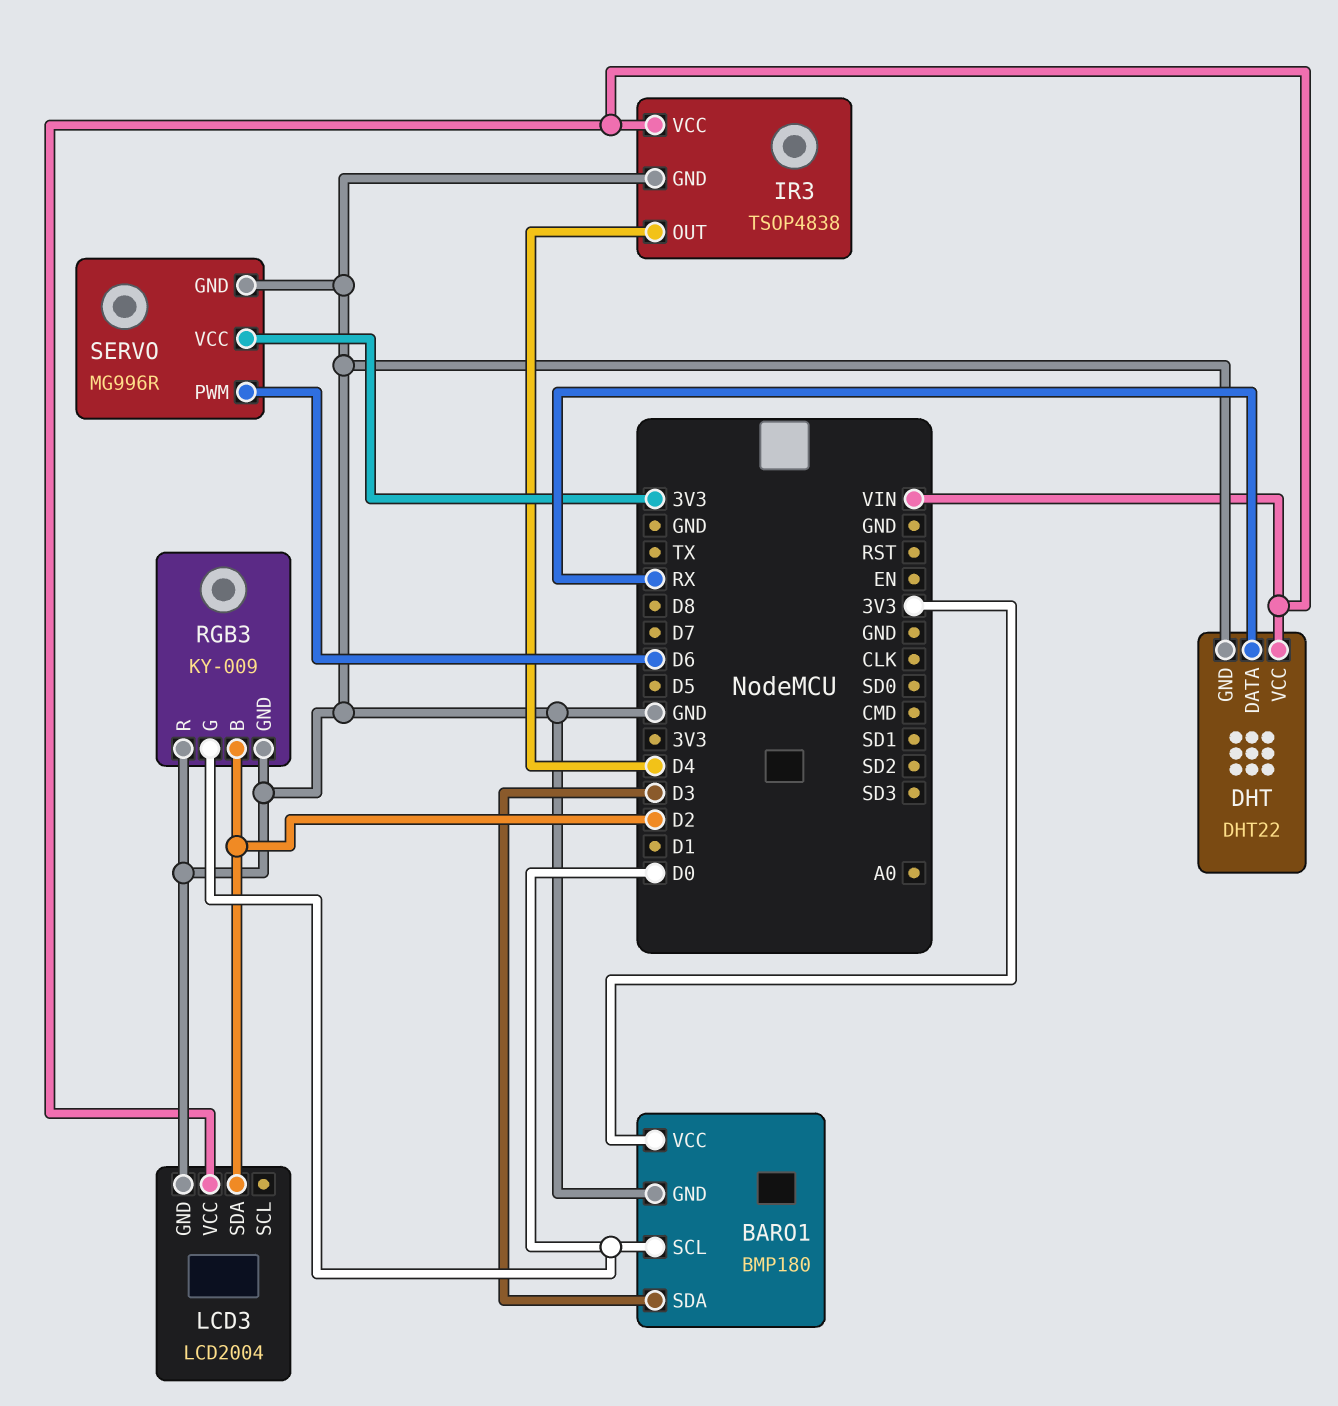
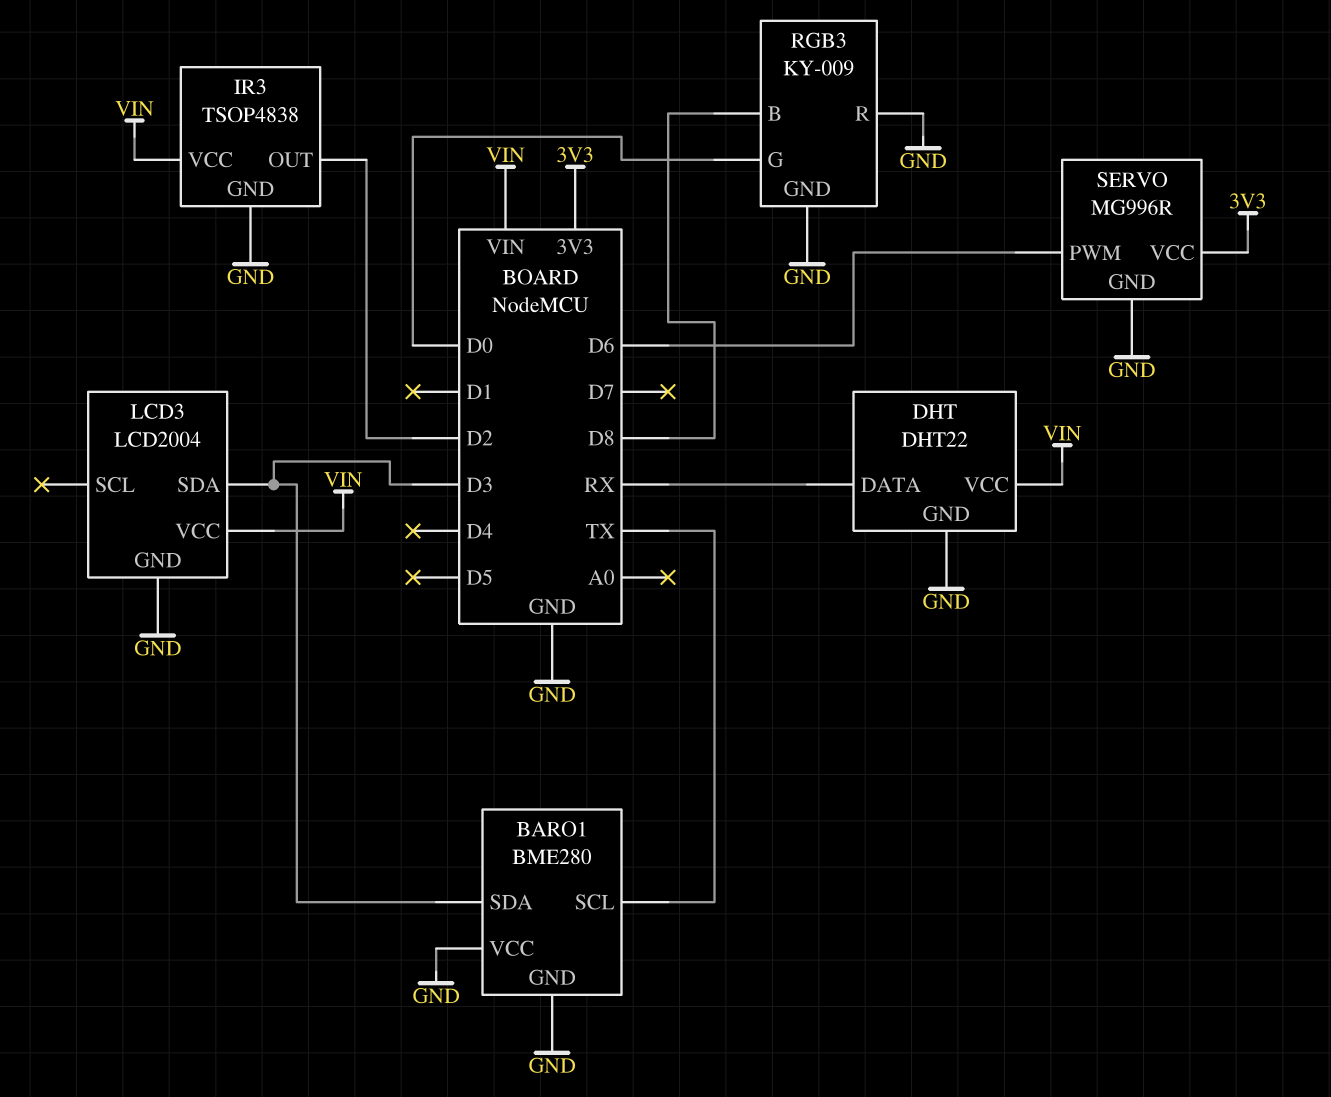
BARO1: BMP180 -> BME280
BARO1 pin SCL: D0 -> TX
BARO1 pin VCC: 3V3 -> GND
IR3 pin OUT: D4 -> D2
LCD3 pin SDA: D2 -> D3
RGB3 pin B: D2 -> D8

